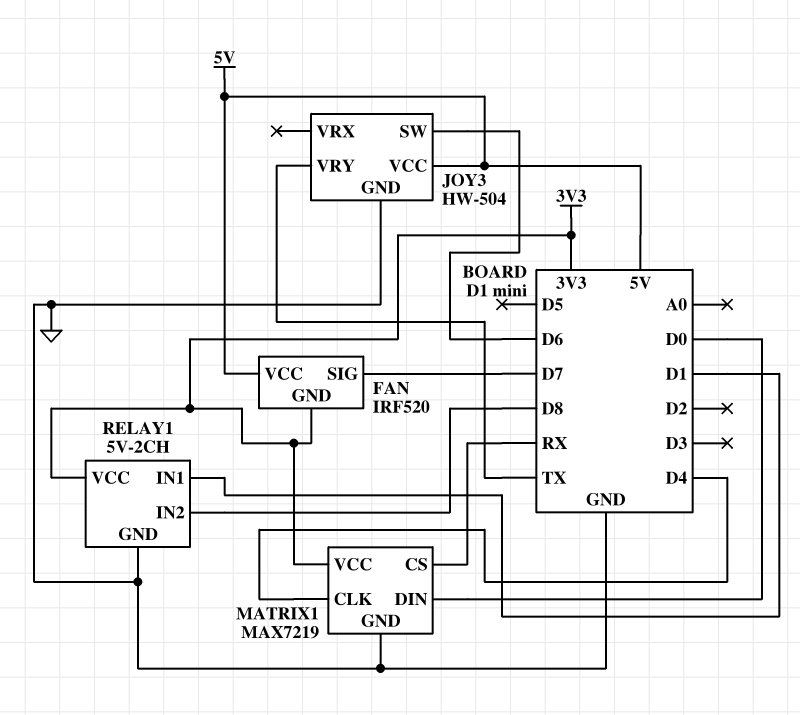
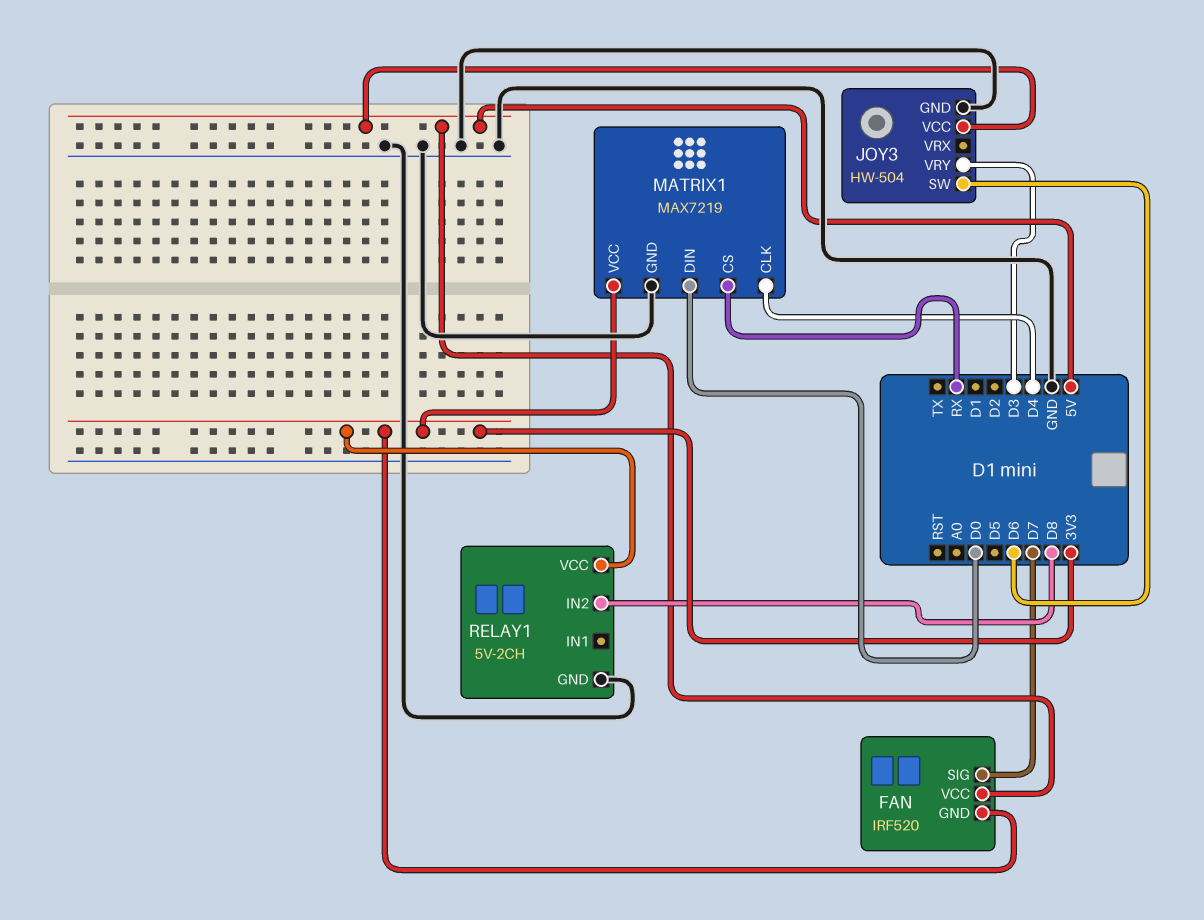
JOY3 pin VRY: TX -> D3
RELAY1 pin IN1: D1 -> none

